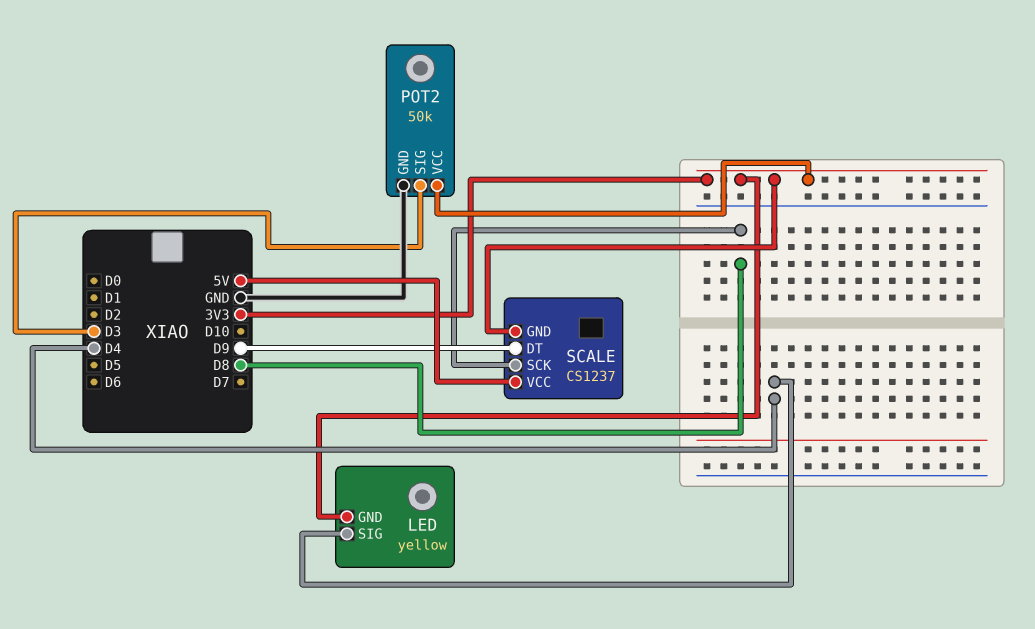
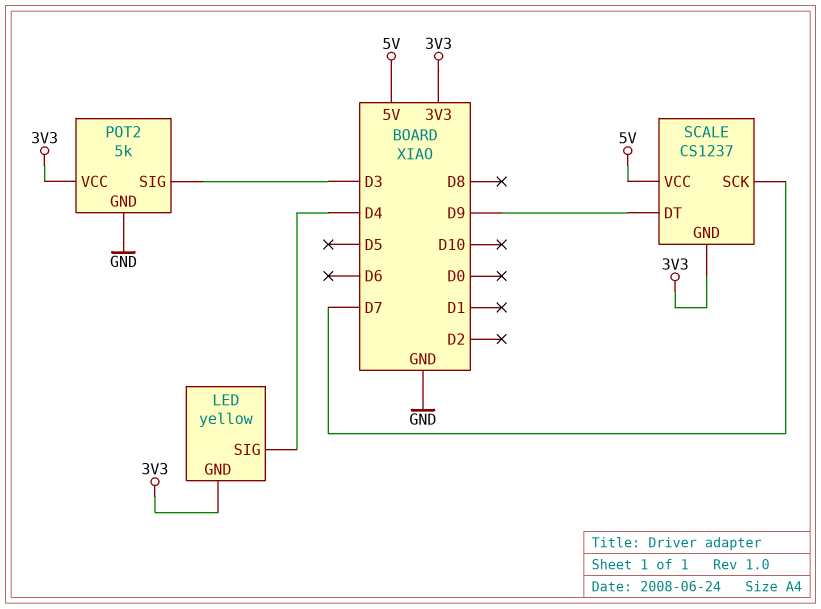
POT2: 50k -> 5k
SCALE pin SCK: D8 -> D7

